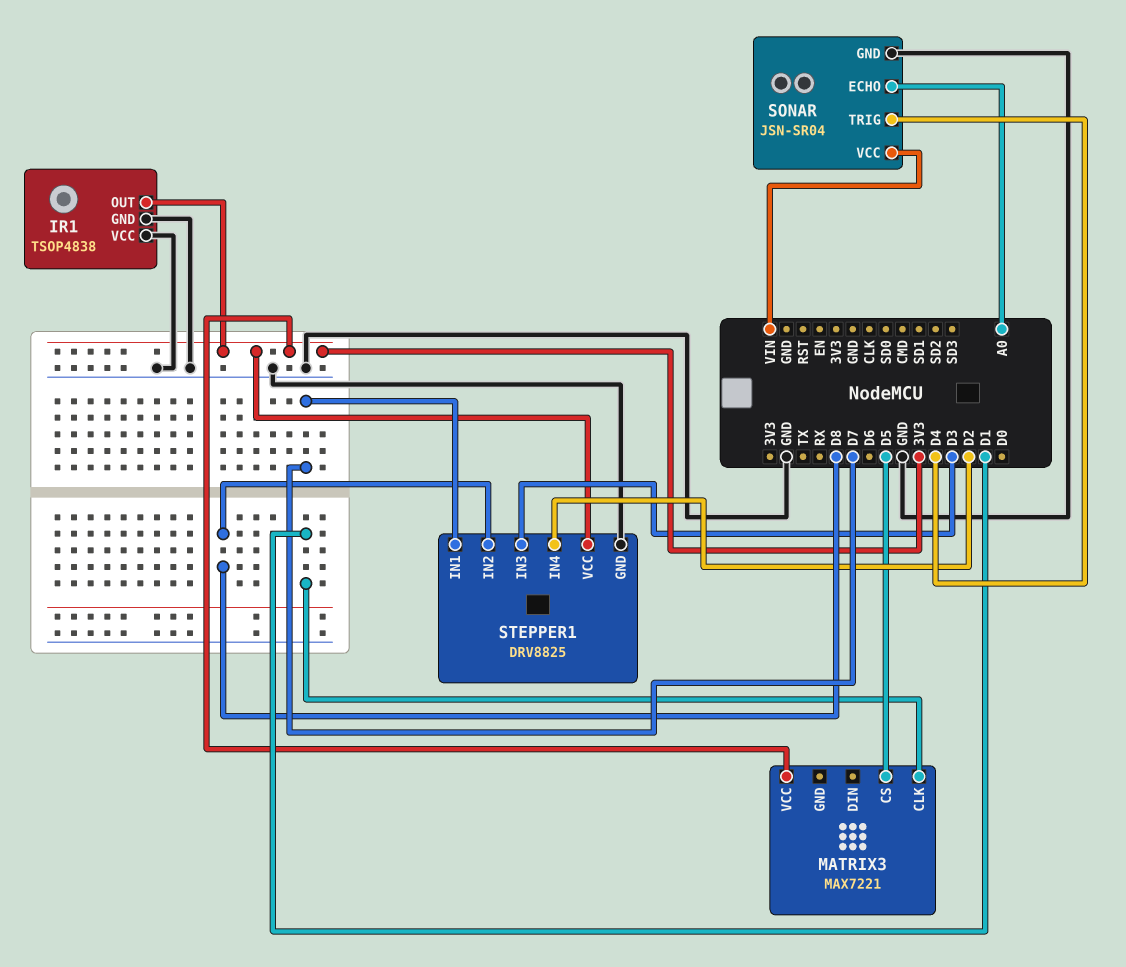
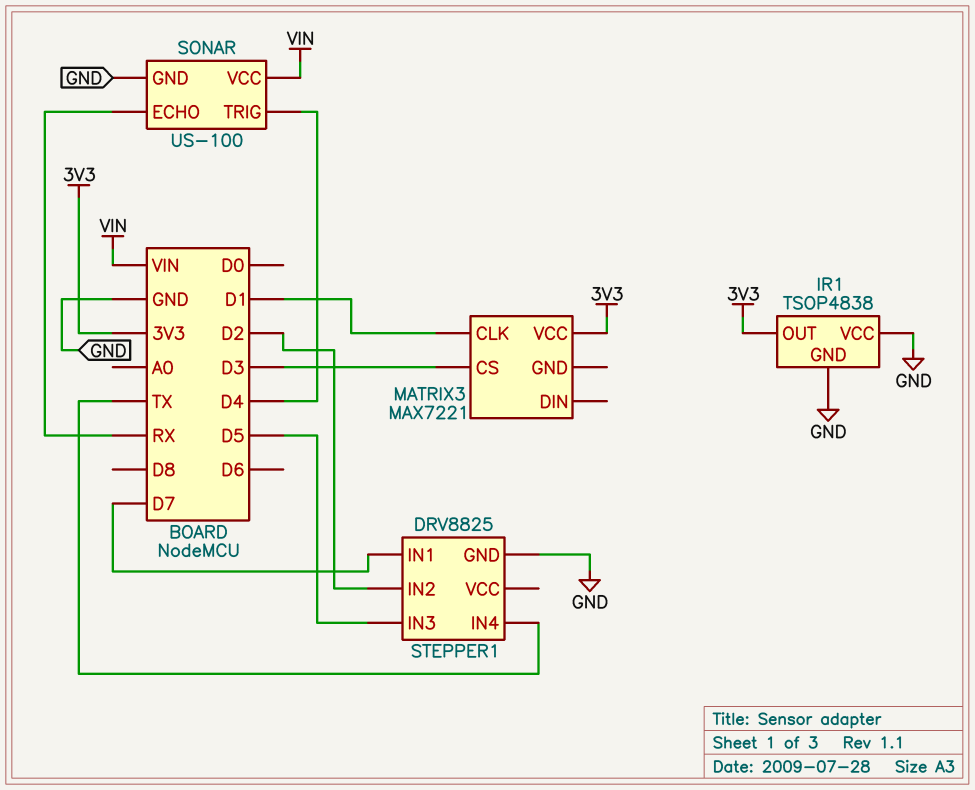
MATRIX3 pin CS: D5 -> D3
SONAR: JSN-SR04 -> US-100
SONAR pin ECHO: A0 -> RX
STEPPER1 pin IN2: D8 -> D2
STEPPER1 pin IN3: D3 -> D5
STEPPER1 pin IN4: D2 -> TX
STEPPER1 pin VCC: 3V3 -> none

